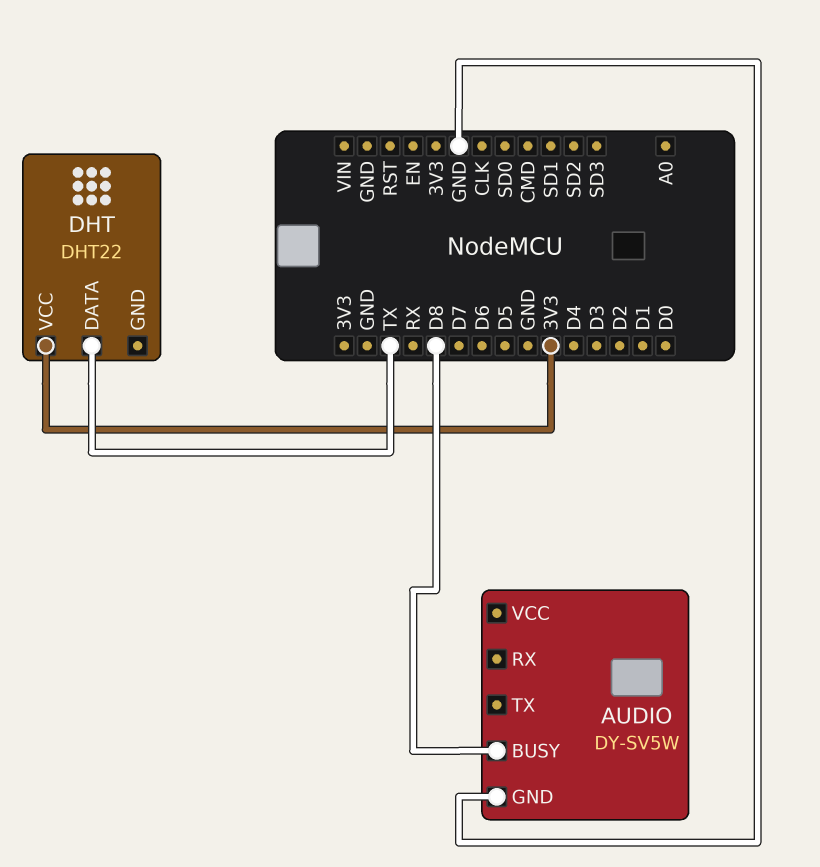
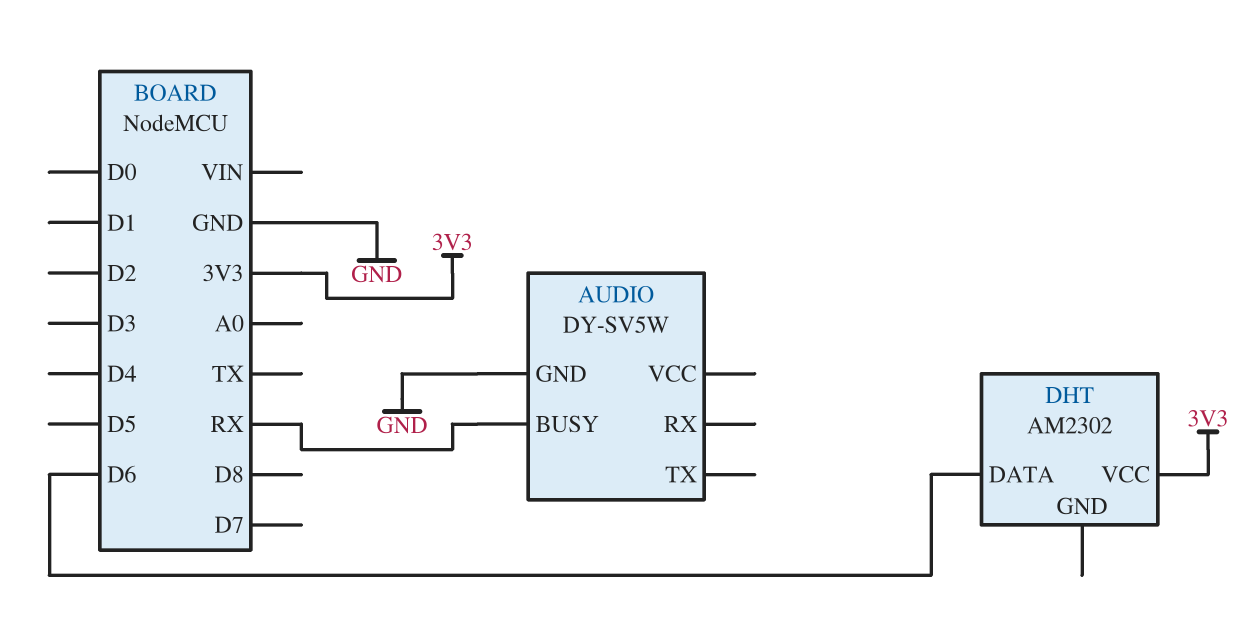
AUDIO pin BUSY: D8 -> RX
DHT: DHT22 -> AM2302
DHT pin DATA: TX -> D6

